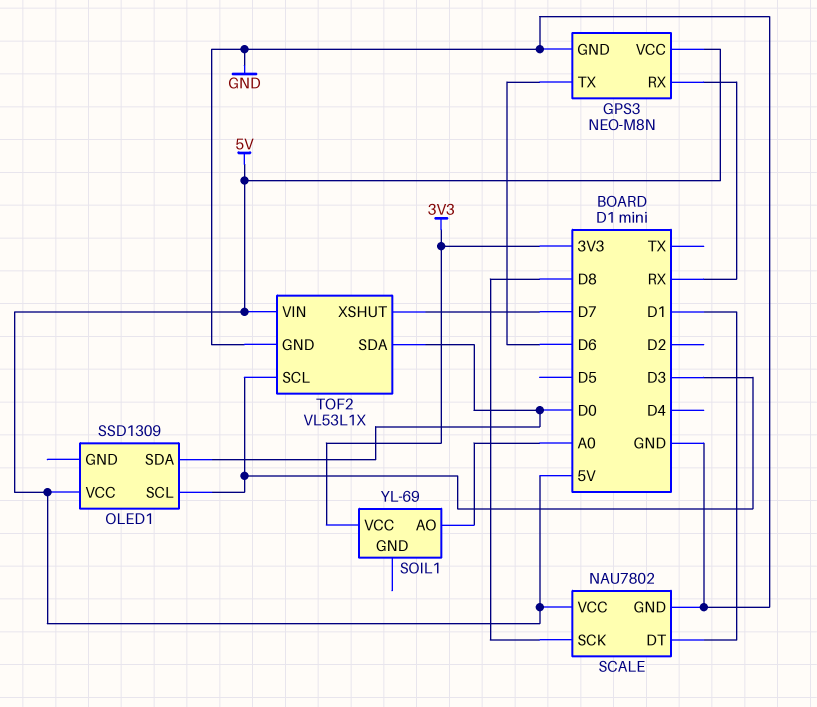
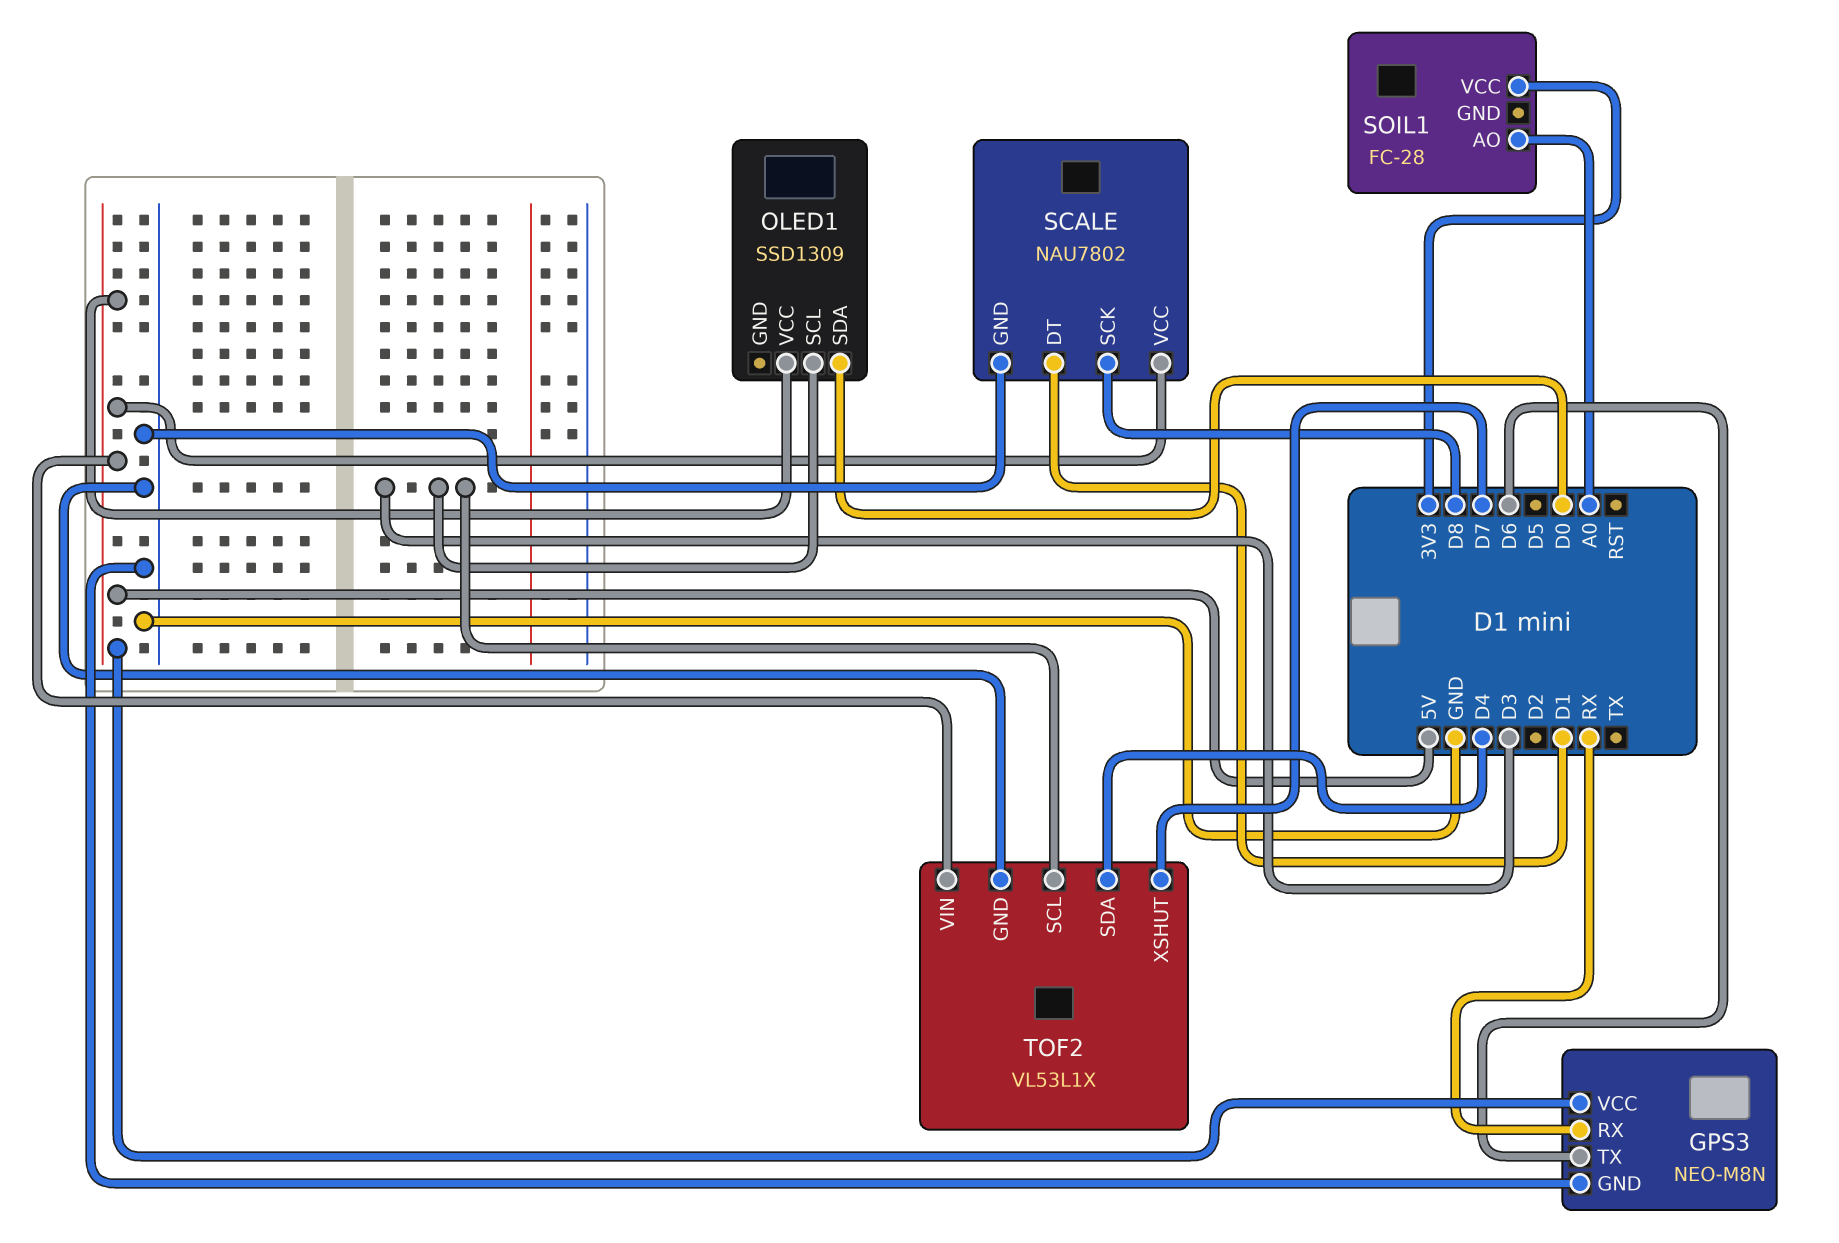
SOIL1: YL-69 -> FC-28
TOF2 pin SDA: D0 -> D4

